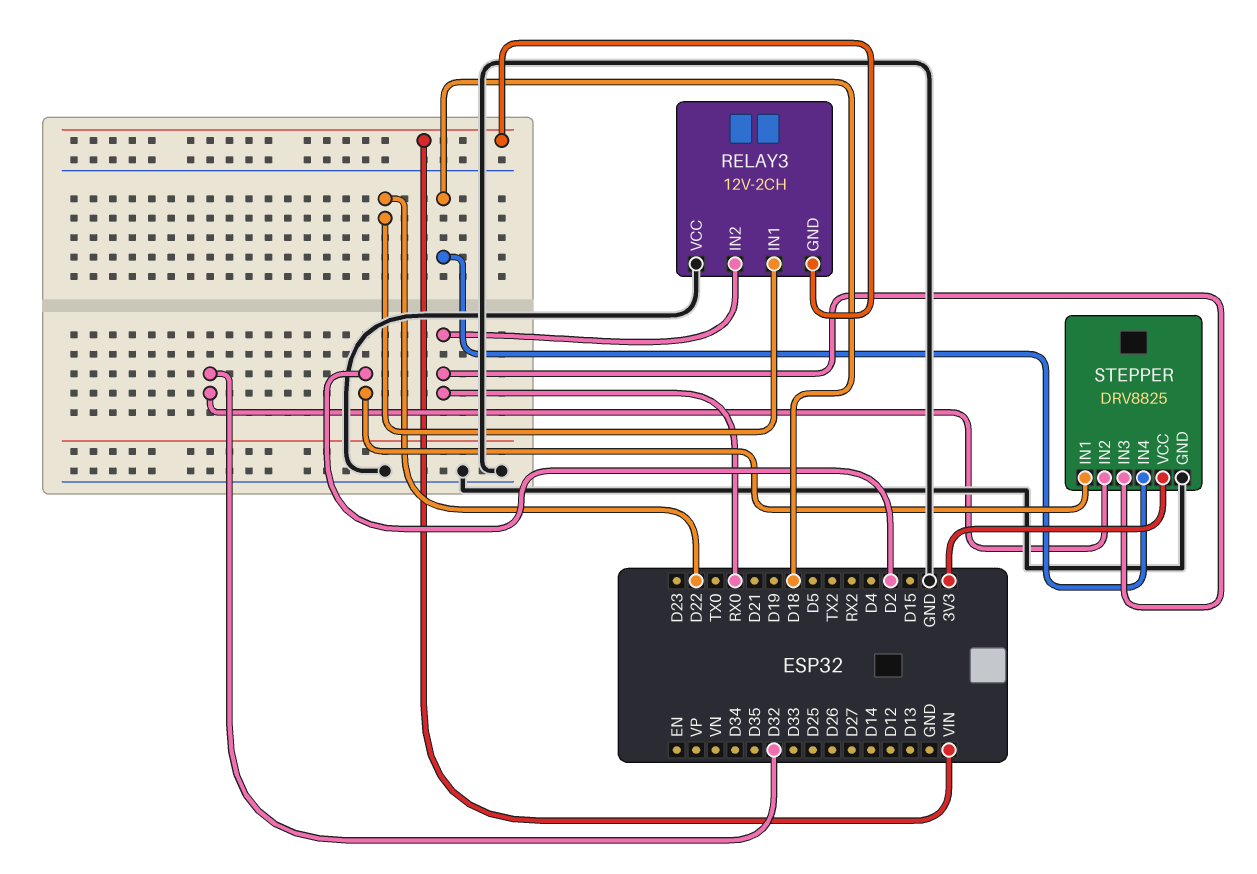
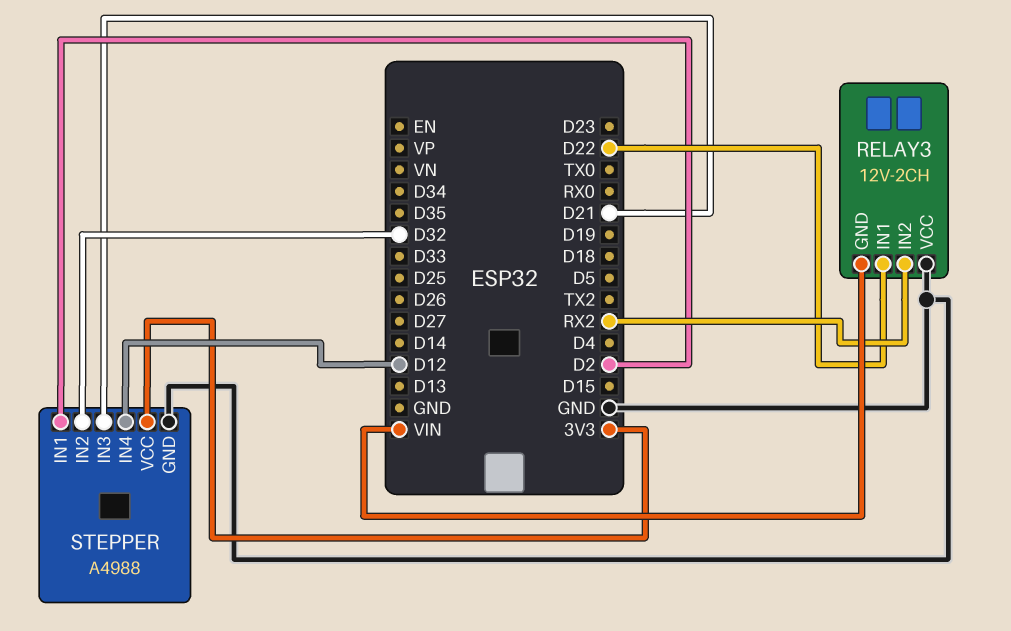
RELAY3 pin IN2: RX0 -> RX2
STEPPER: DRV8825 -> A4988
STEPPER pin IN3: RX0 -> D21
STEPPER pin IN4: D18 -> D12

